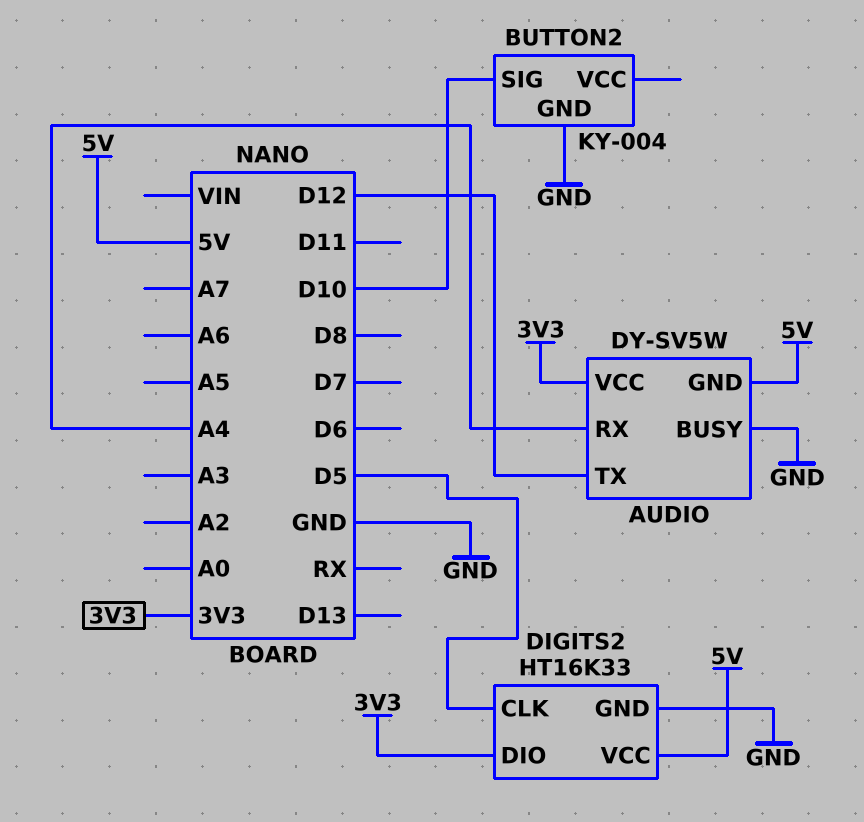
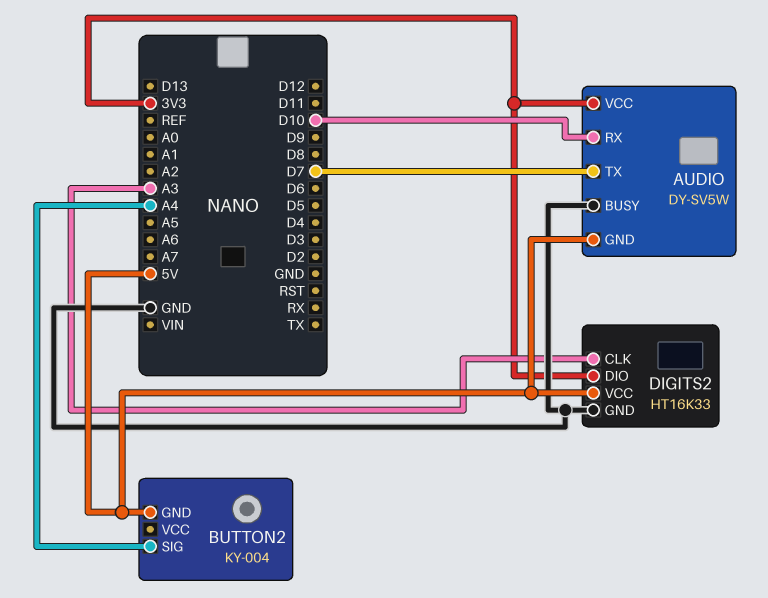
AUDIO pin RX: A4 -> D10
AUDIO pin TX: D12 -> D7
BUTTON2 pin GND: GND -> 5V
BUTTON2 pin SIG: D10 -> A4
DIGITS2 pin CLK: D5 -> A3

